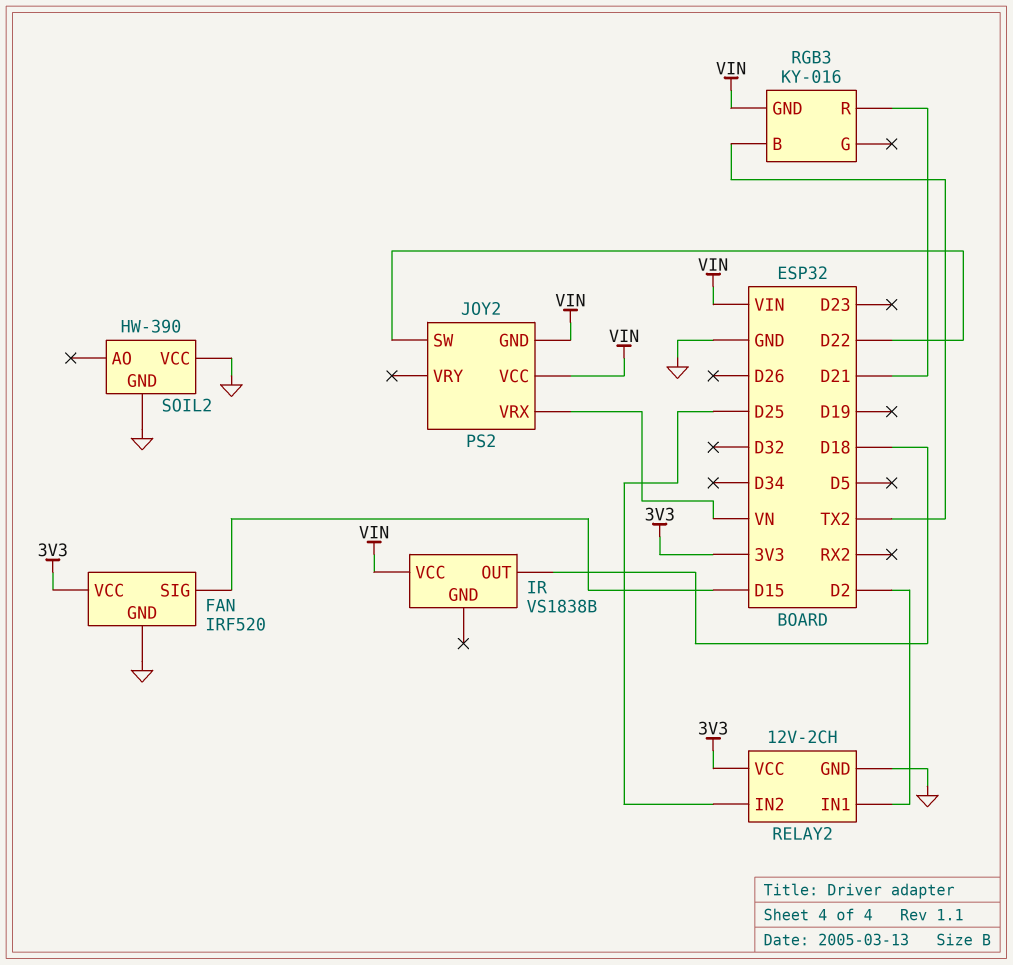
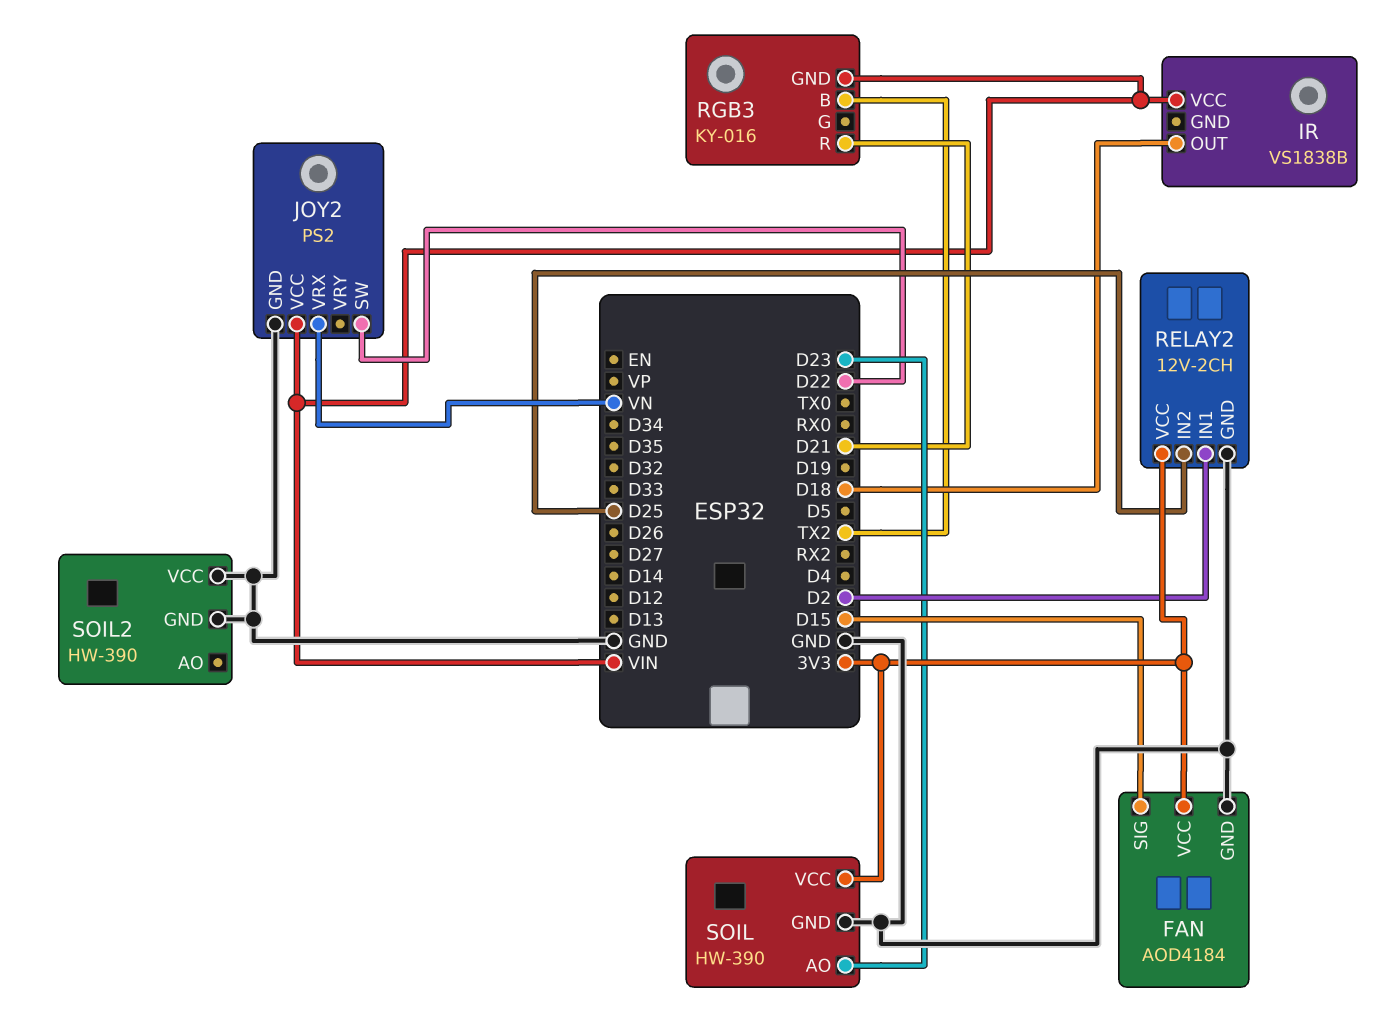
FAN: IRF520 -> AOD4184
JOY2 pin GND: VIN -> GND
SOIL: none -> HW-390
SOIL pin AO: none -> D23
SOIL pin GND: none -> GND
SOIL pin VCC: none -> 3V3

